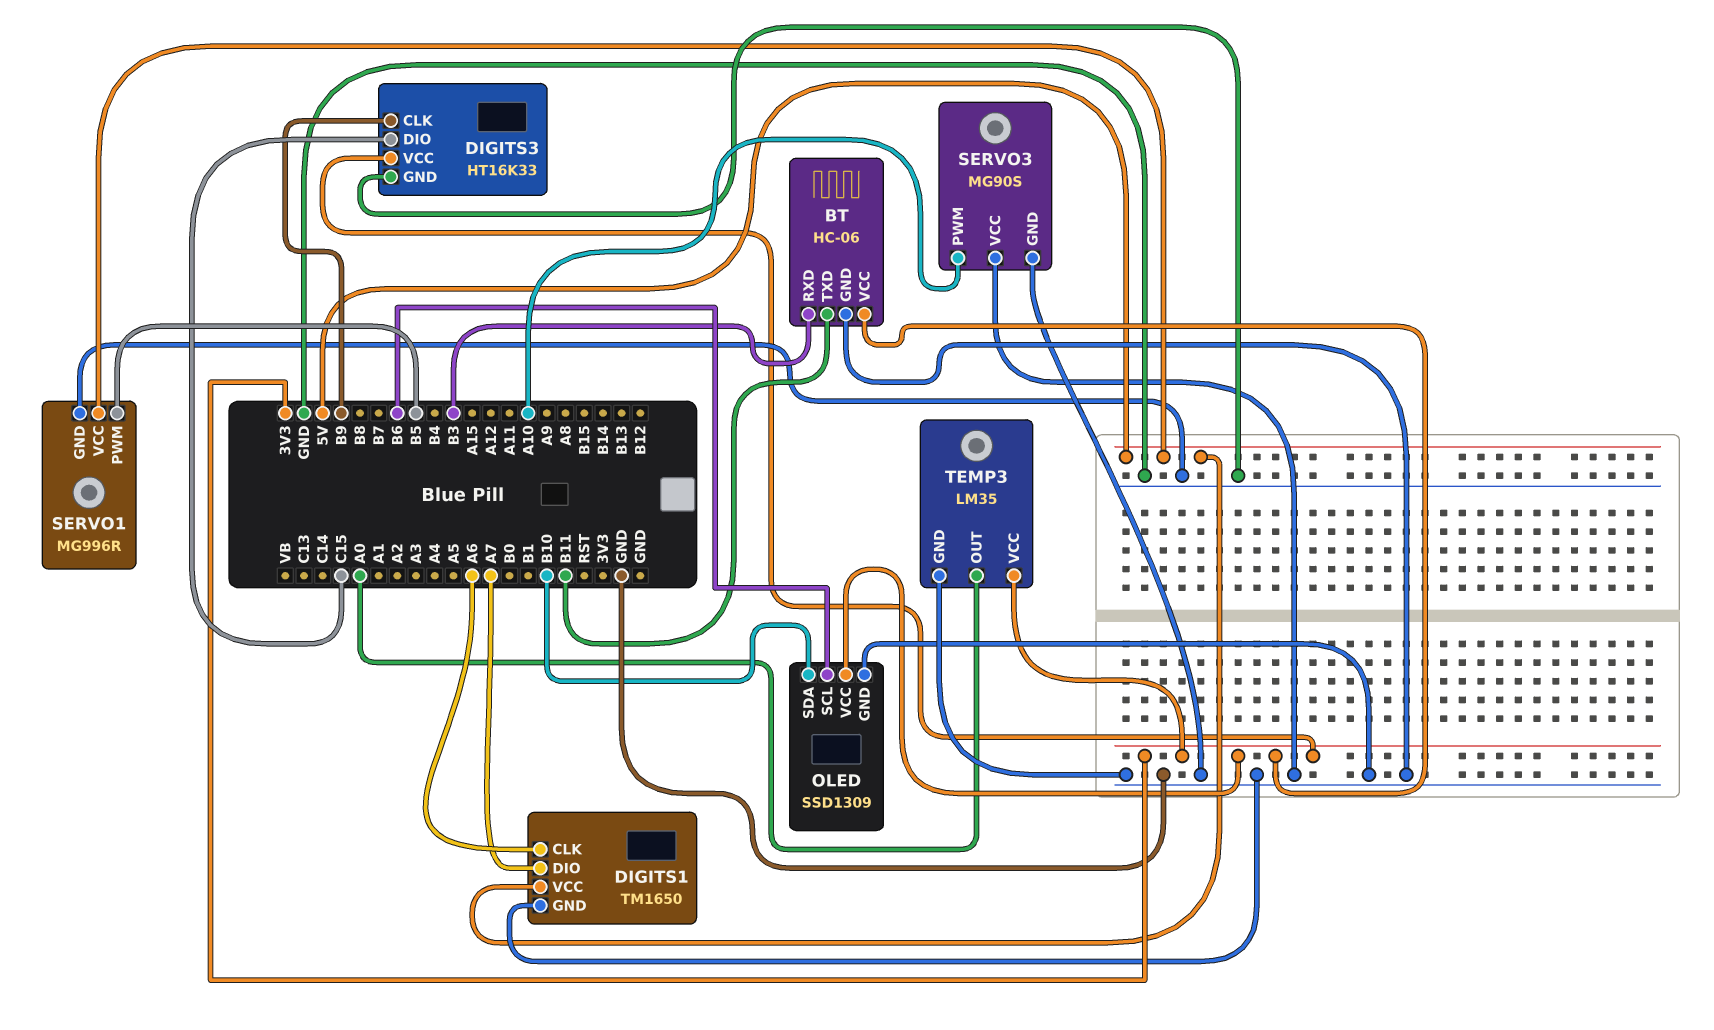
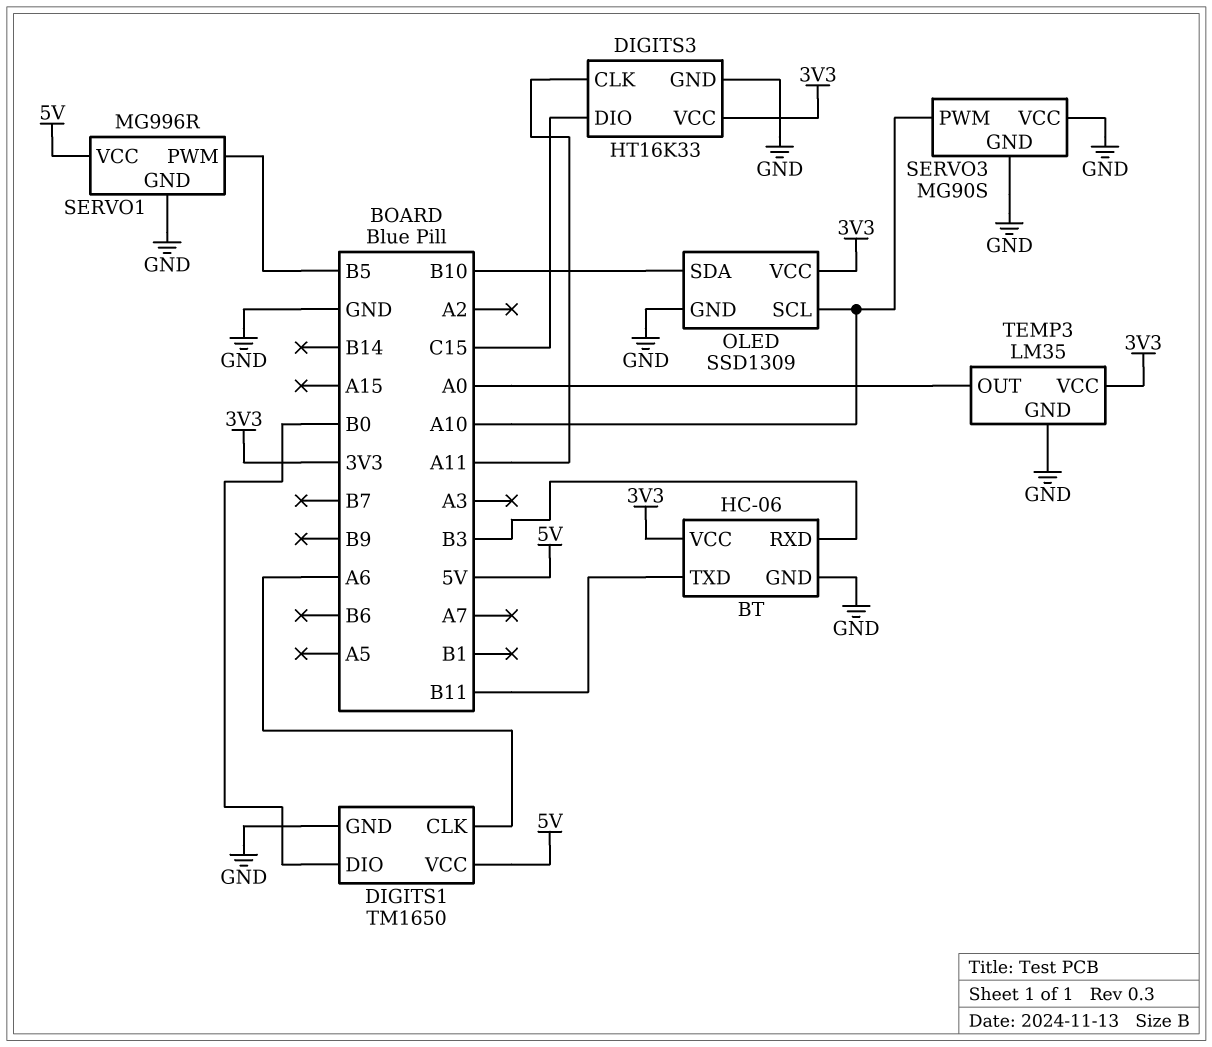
DIGITS1 pin DIO: A7 -> B0
DIGITS3 pin CLK: B9 -> A11
OLED pin SCL: B6 -> A10

